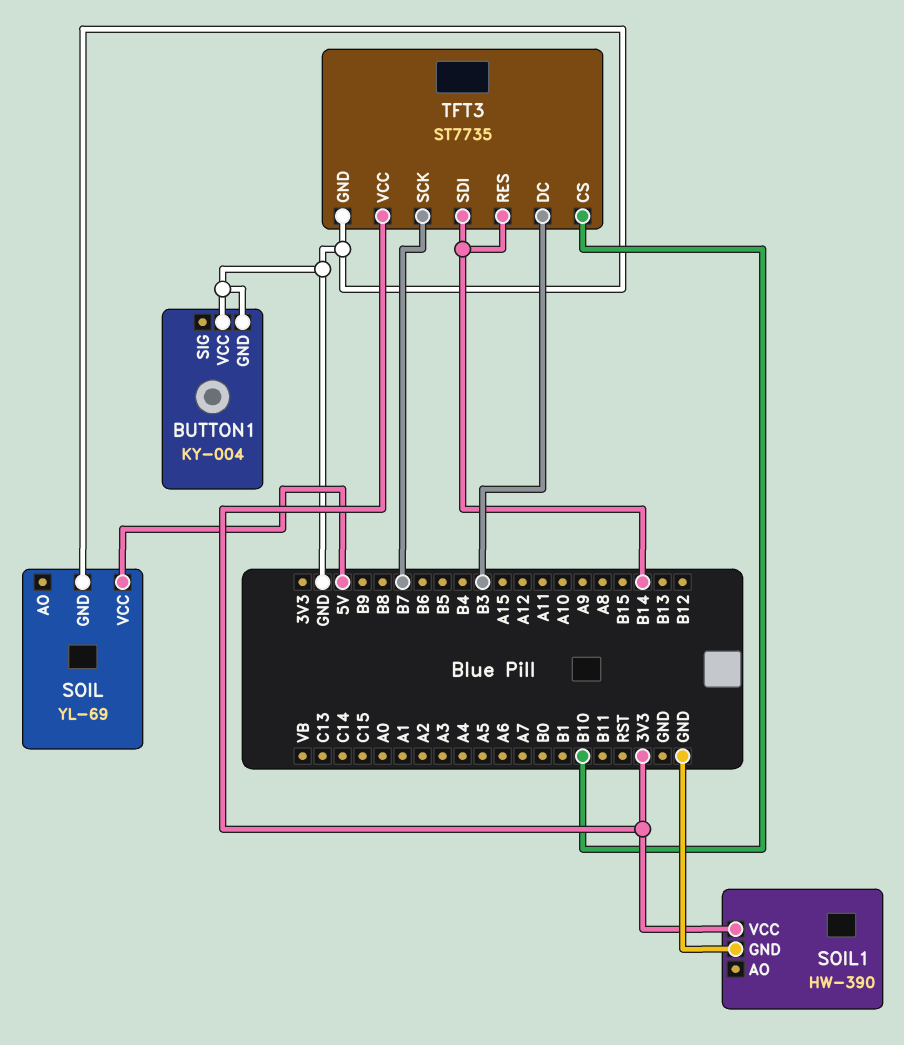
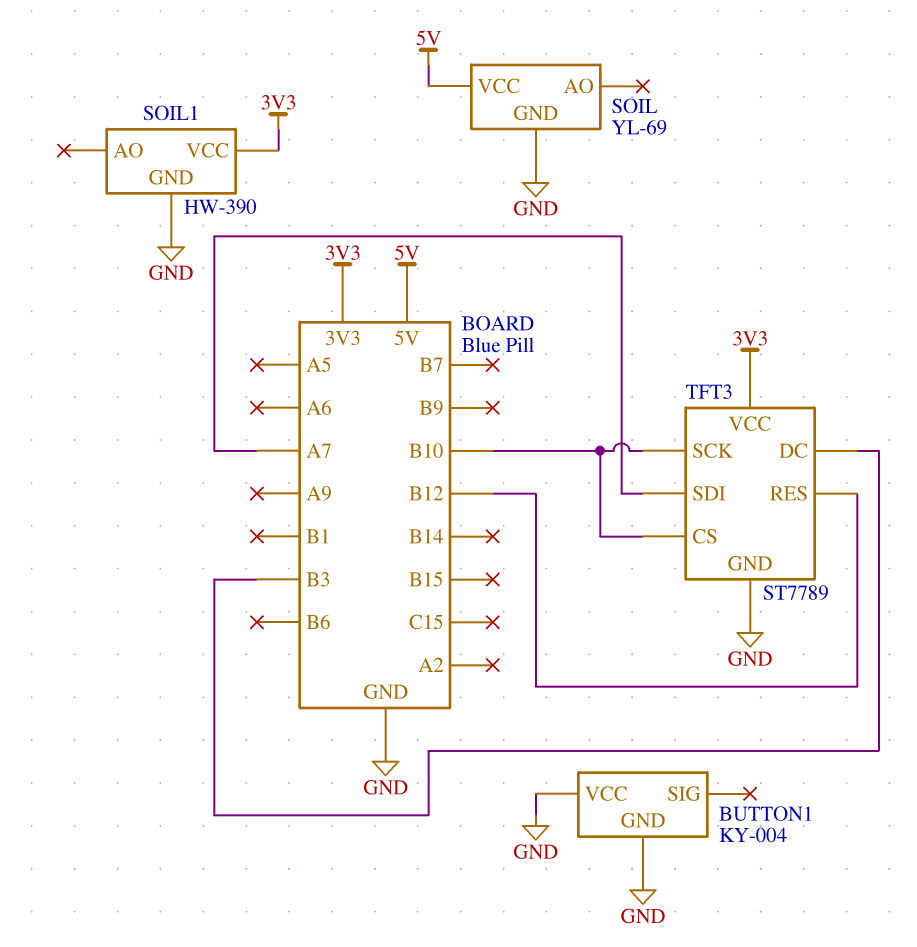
TFT3: ST7735 -> ST7789
TFT3 pin RES: B14 -> B12
TFT3 pin SCK: B7 -> B10
TFT3 pin SDI: B14 -> A7

